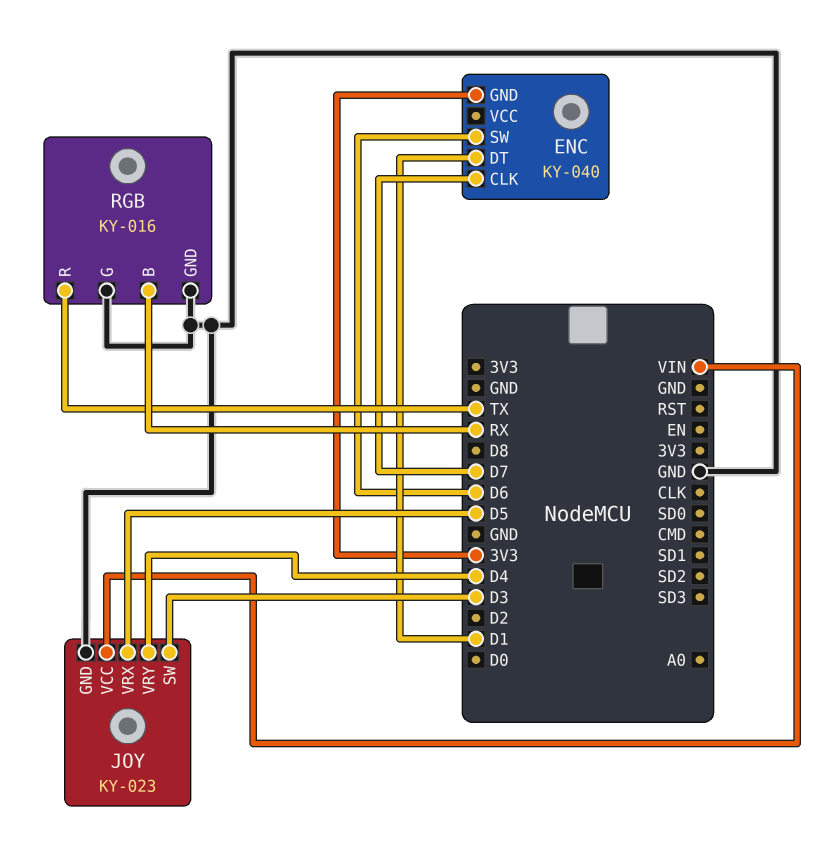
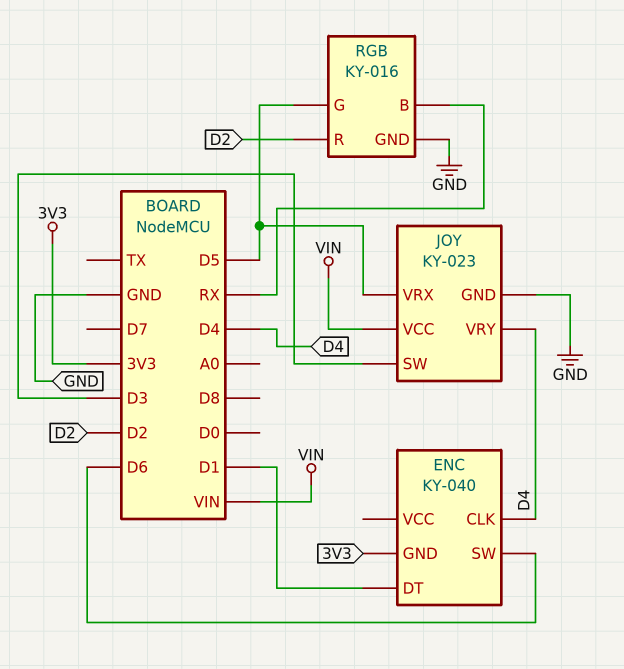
ENC pin CLK: D7 -> D4
RGB pin G: GND -> D5
RGB pin R: TX -> D2

